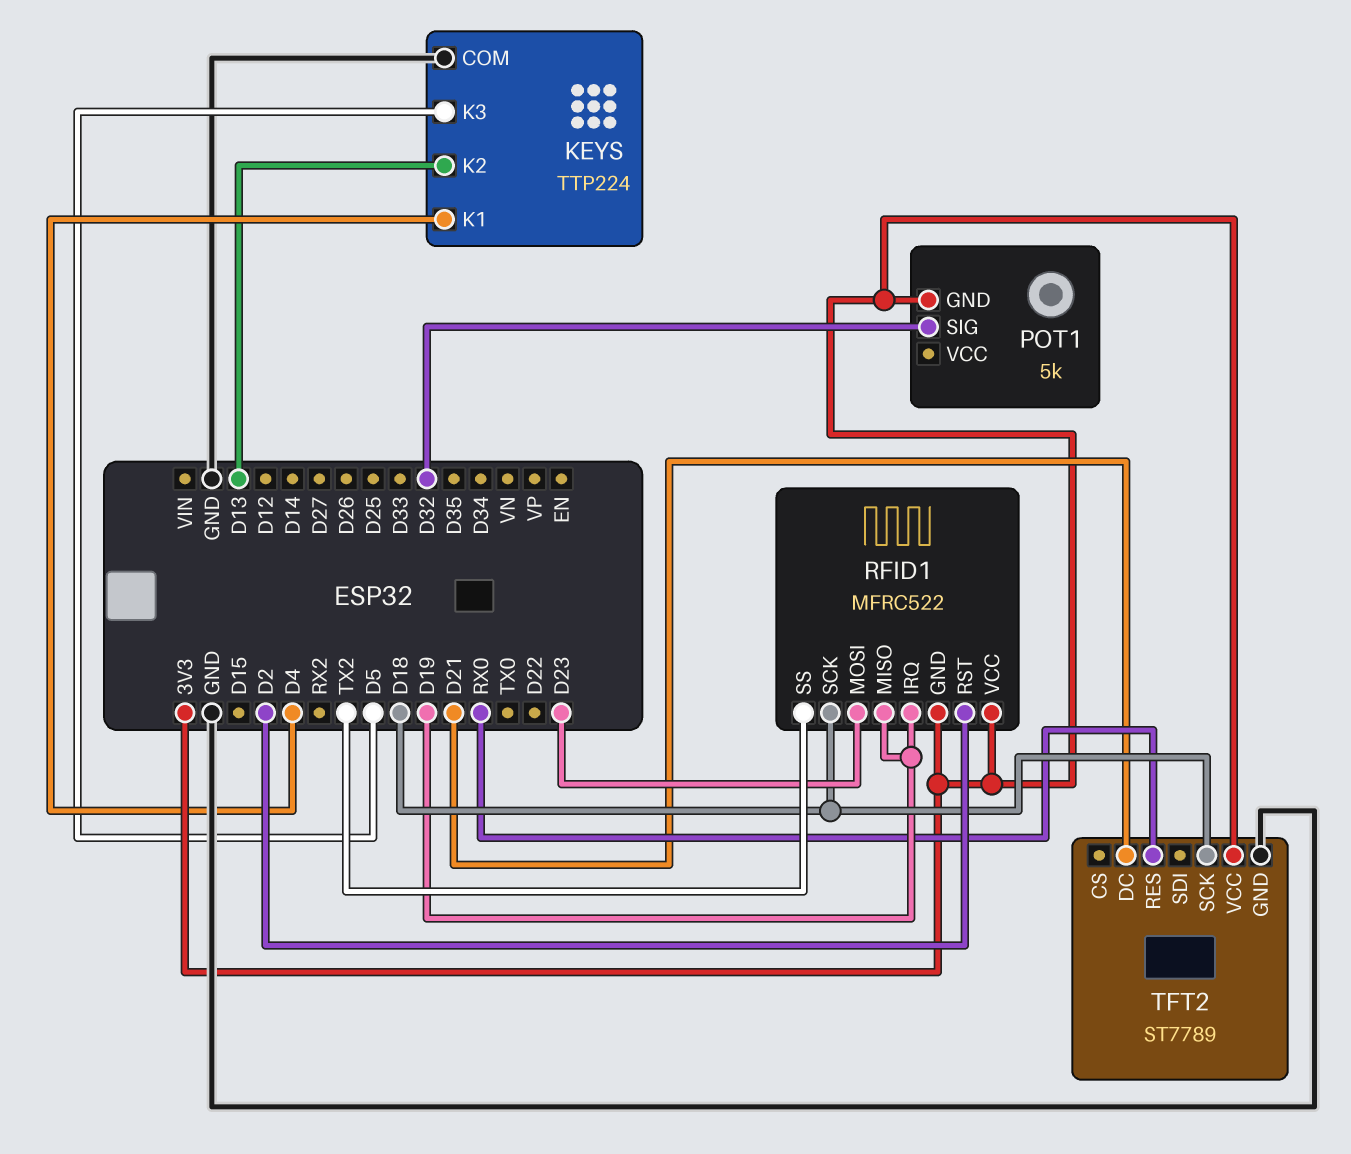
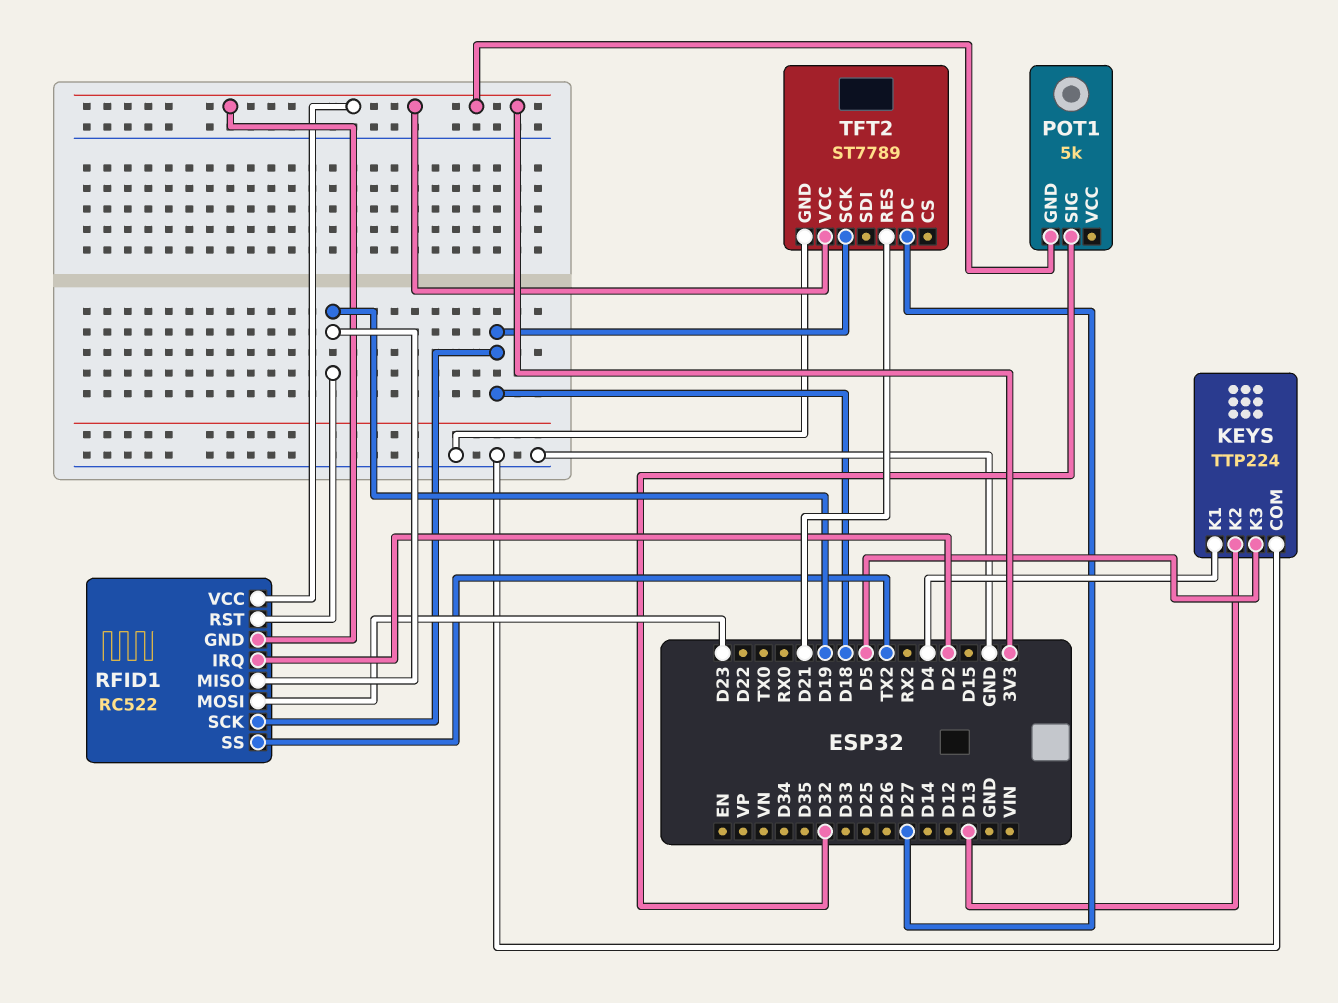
RFID1: MFRC522 -> RC522
RFID1 pin IRQ: D19 -> D2
RFID1 pin RST: D2 -> D19
TFT2 pin DC: D21 -> D27
TFT2 pin RES: RX0 -> D21

